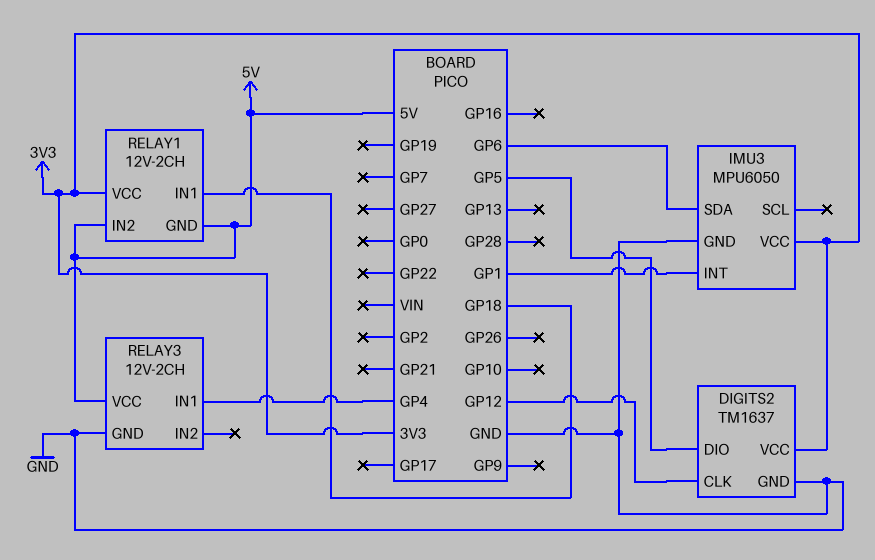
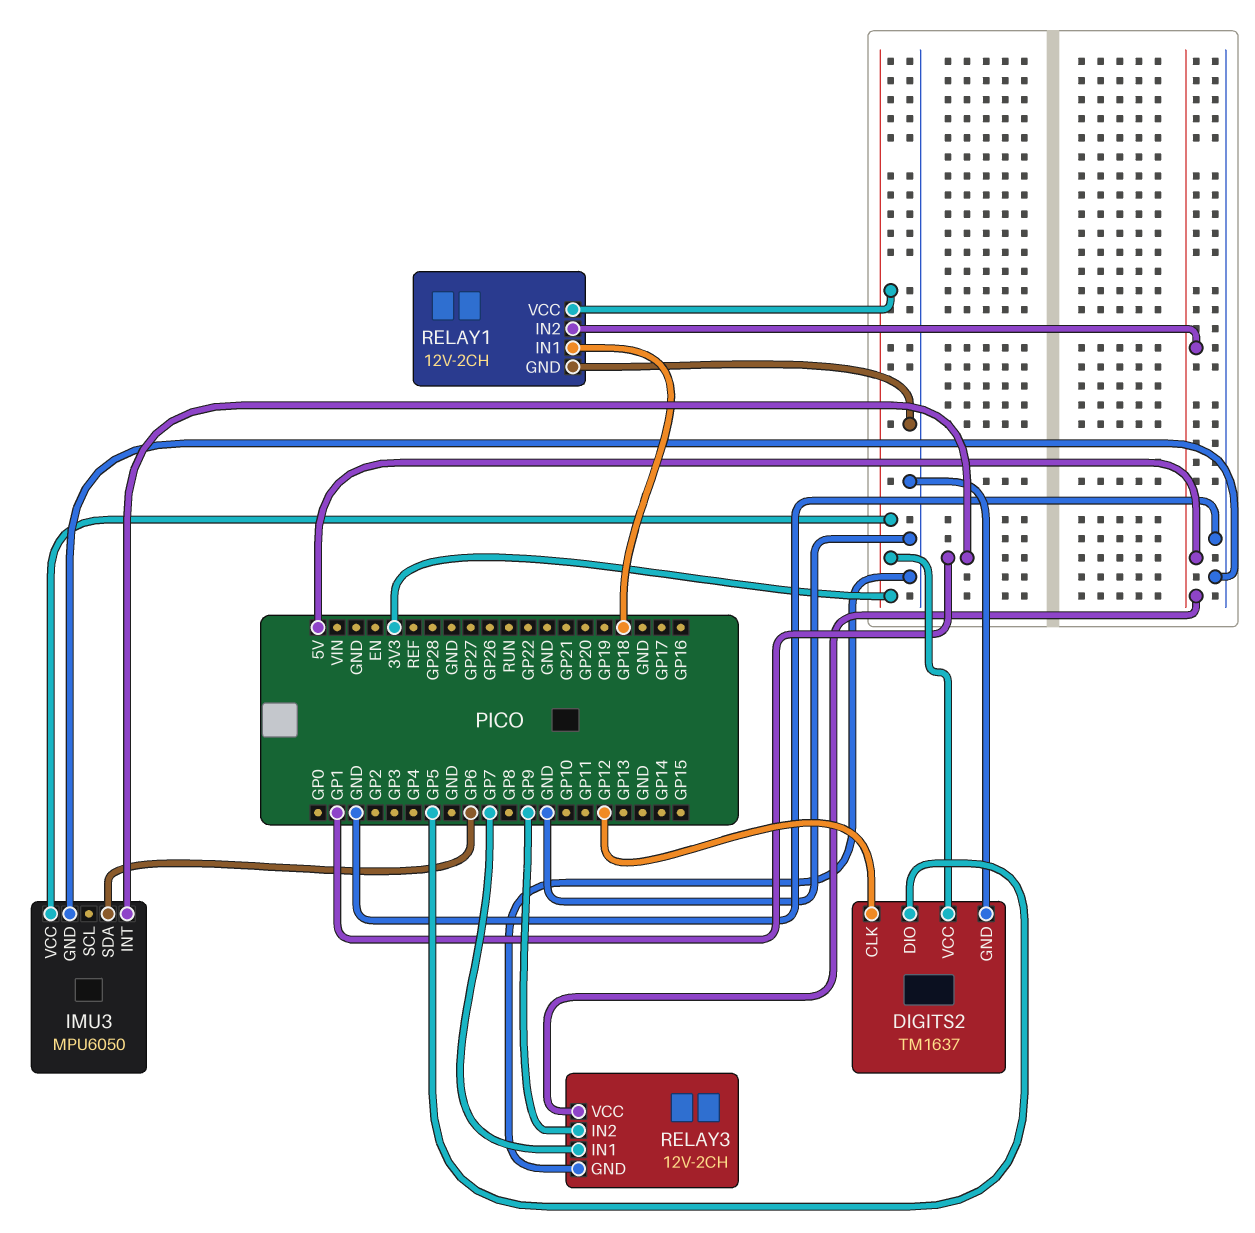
RELAY1 pin GND: 5V -> GND
RELAY3 pin IN1: GP4 -> GP7
RELAY3 pin IN2: none -> GP9

